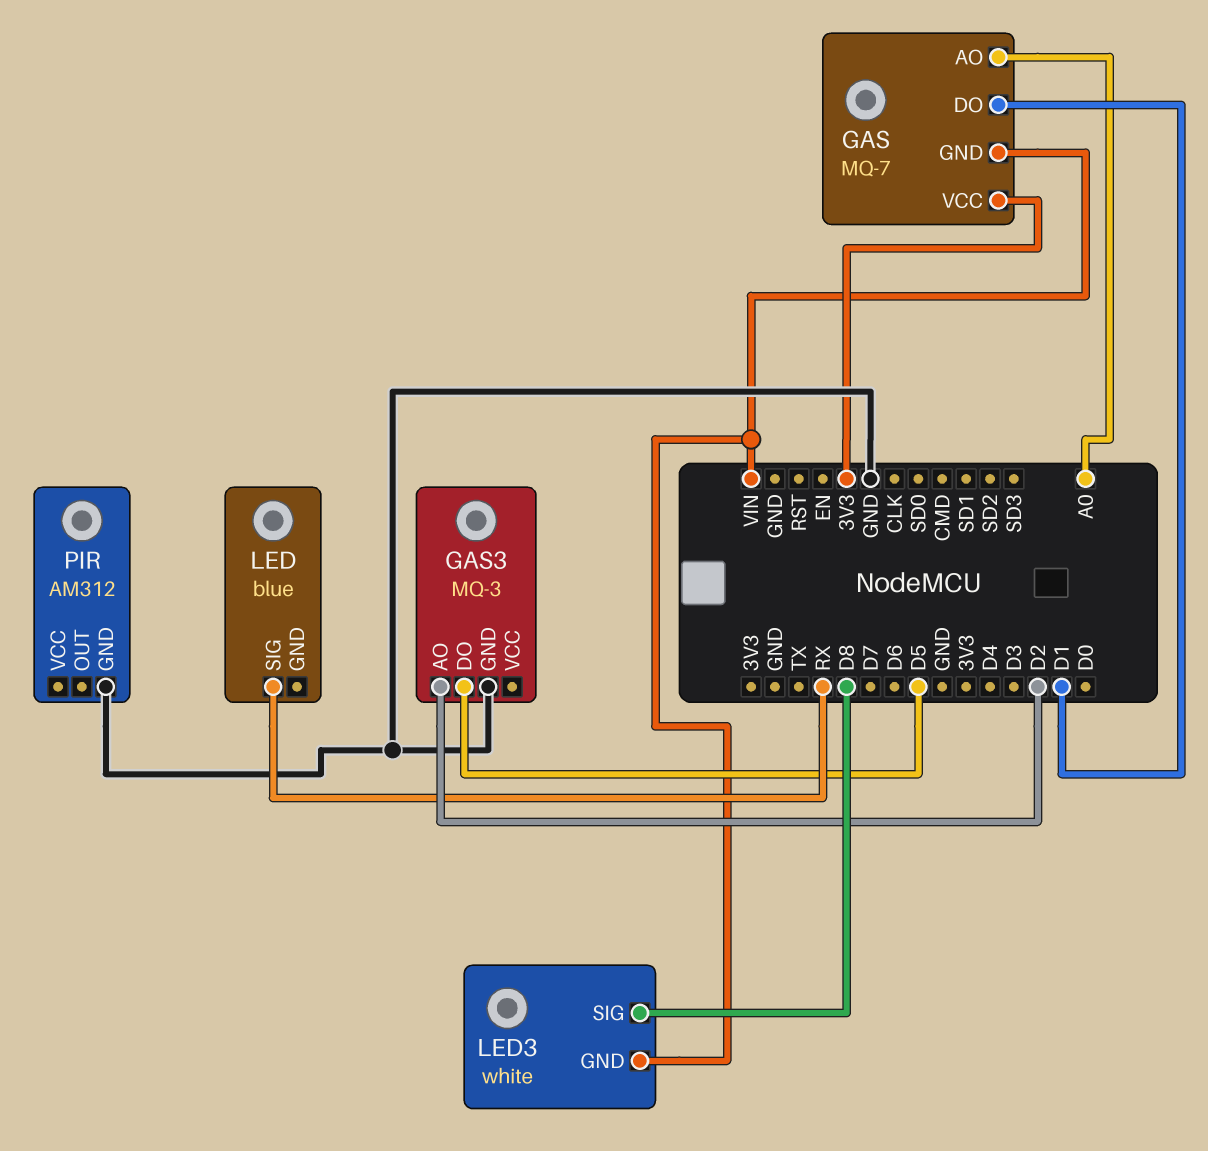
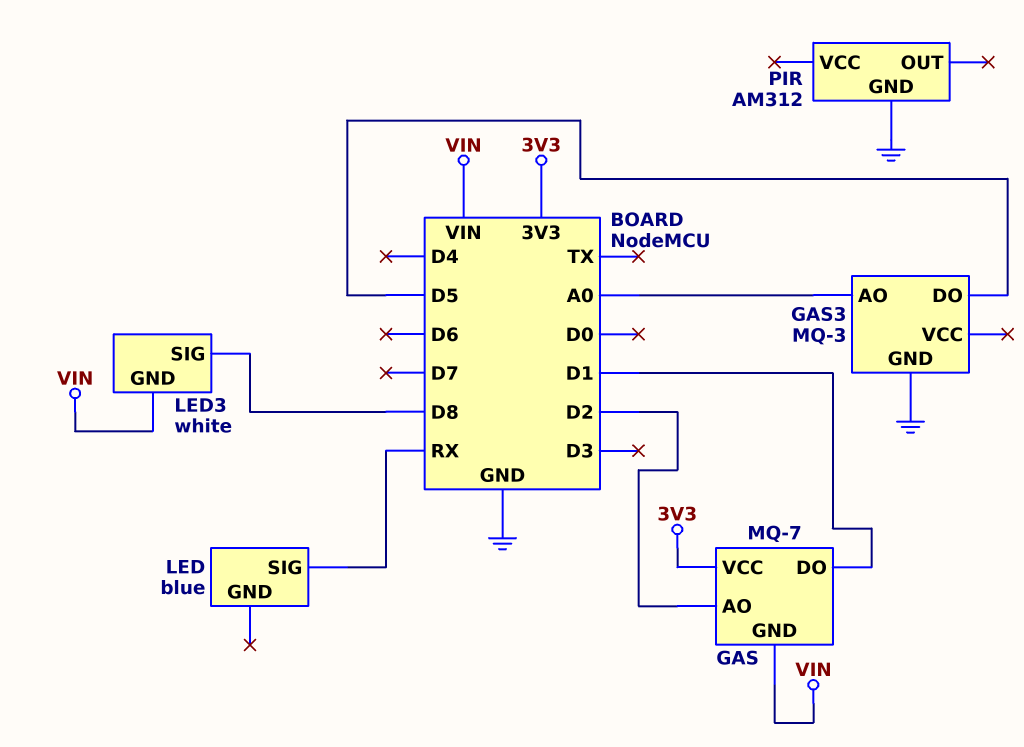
GAS pin AO: A0 -> D2
GAS3 pin AO: D2 -> A0

